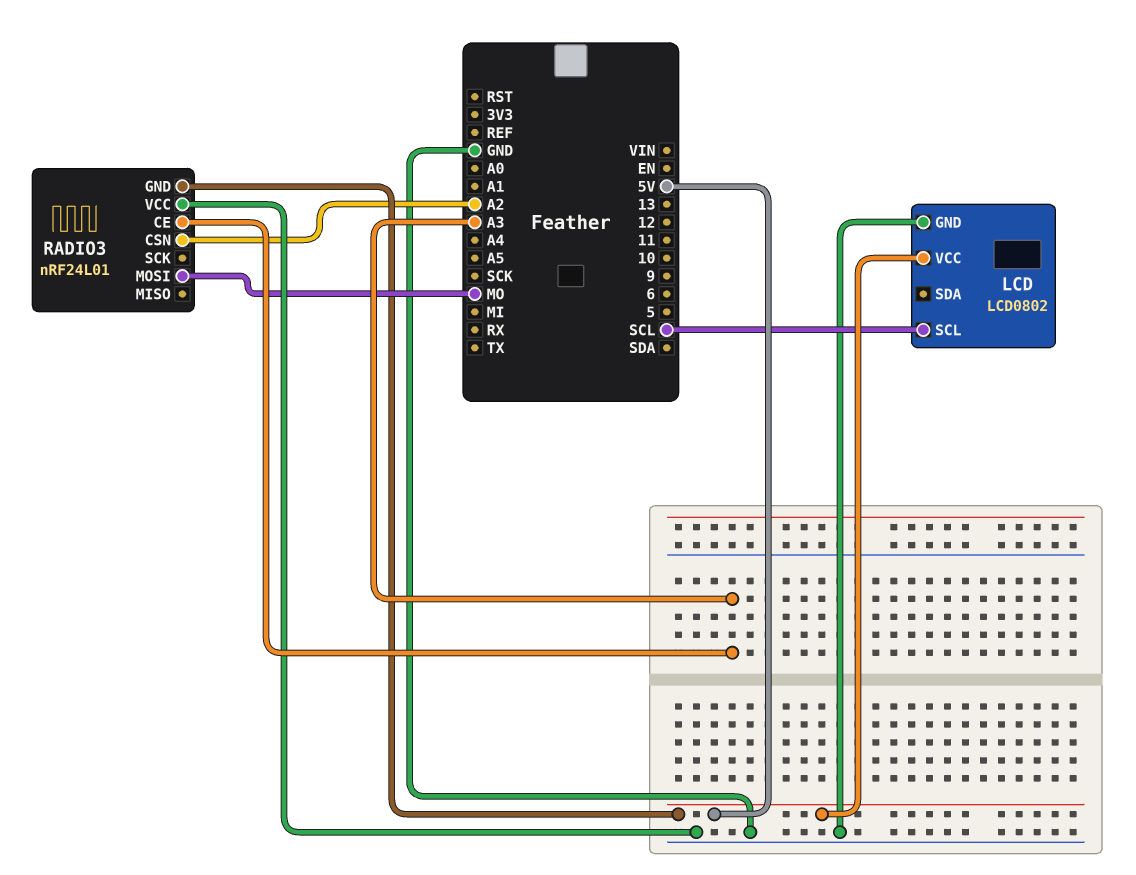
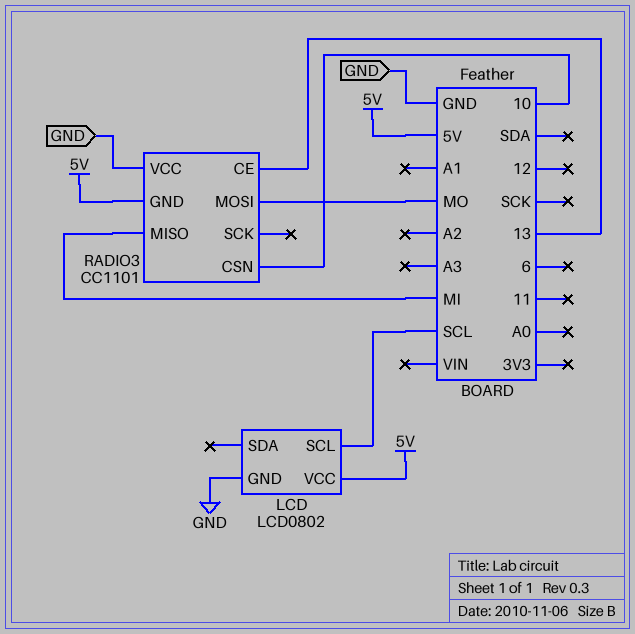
RADIO3: nRF24L01 -> CC1101
RADIO3 pin CE: A3 -> 13
RADIO3 pin CSN: A2 -> 10
RADIO3 pin MISO: none -> MI

